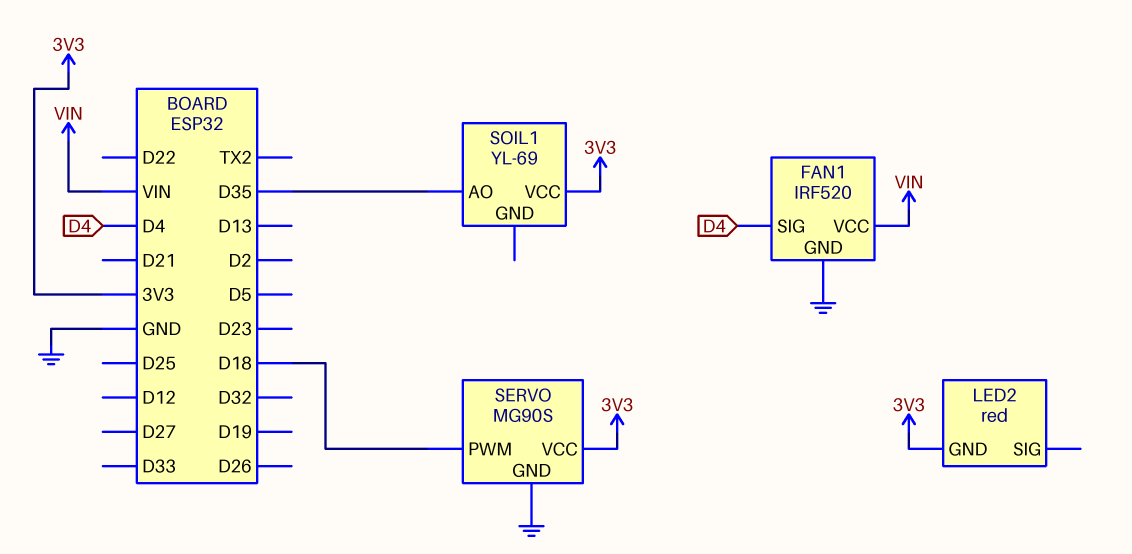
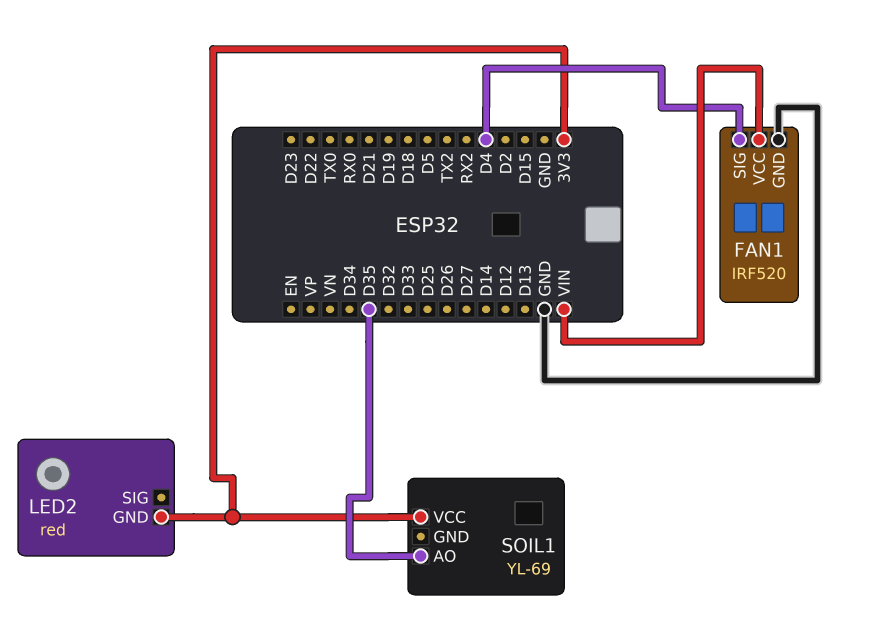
SERVO: MG90S -> none
SERVO pin GND: GND -> none
SERVO pin PWM: D18 -> none
SERVO pin VCC: 3V3 -> none

